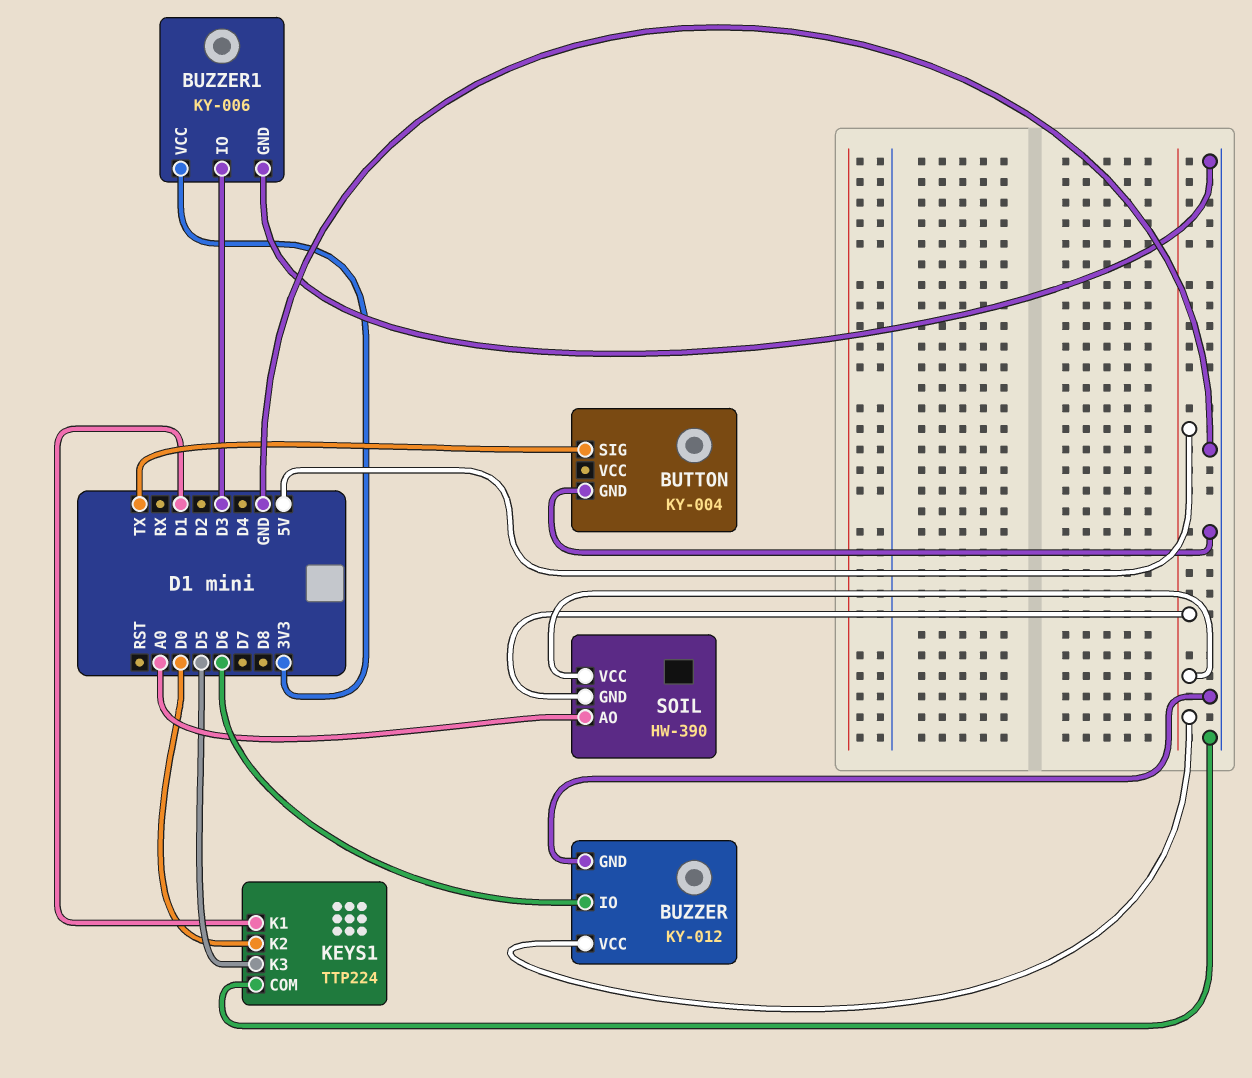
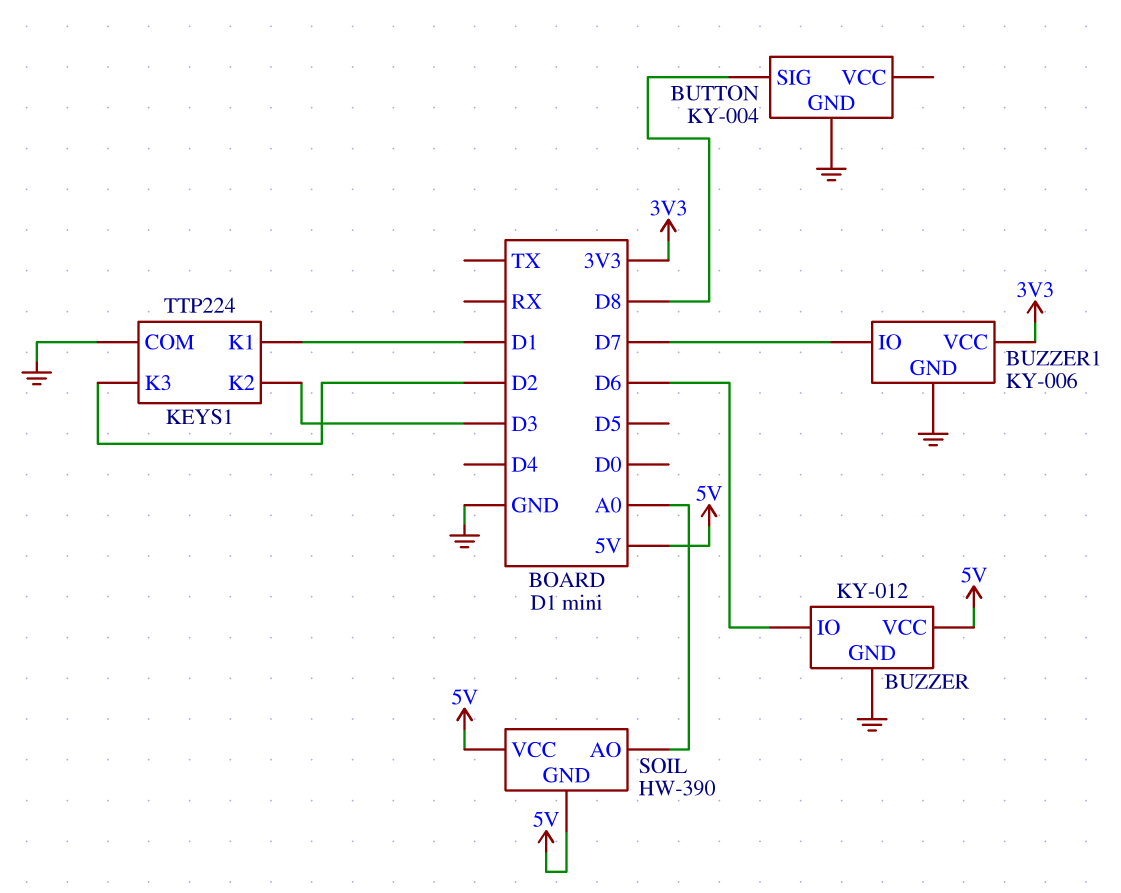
BUTTON pin SIG: TX -> D8
BUZZER1 pin IO: D3 -> D7
KEYS1 pin K2: D0 -> D3
KEYS1 pin K3: D5 -> D2

